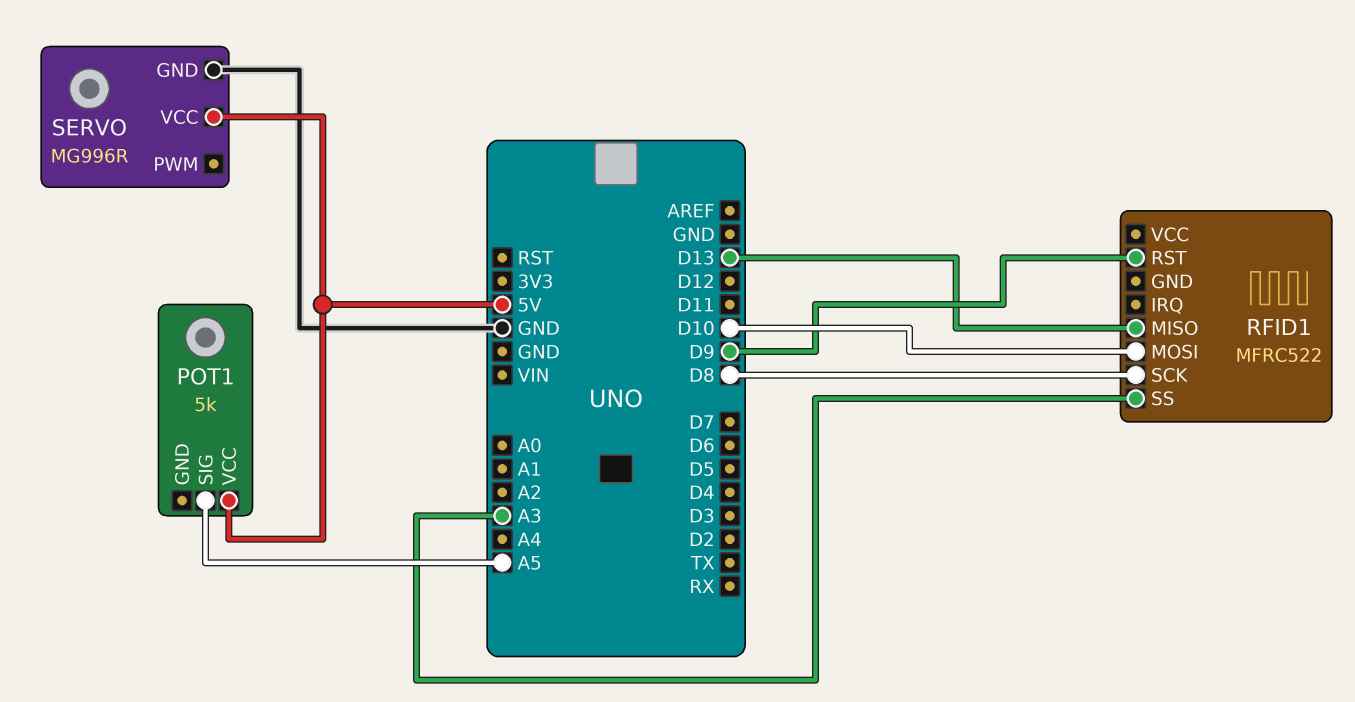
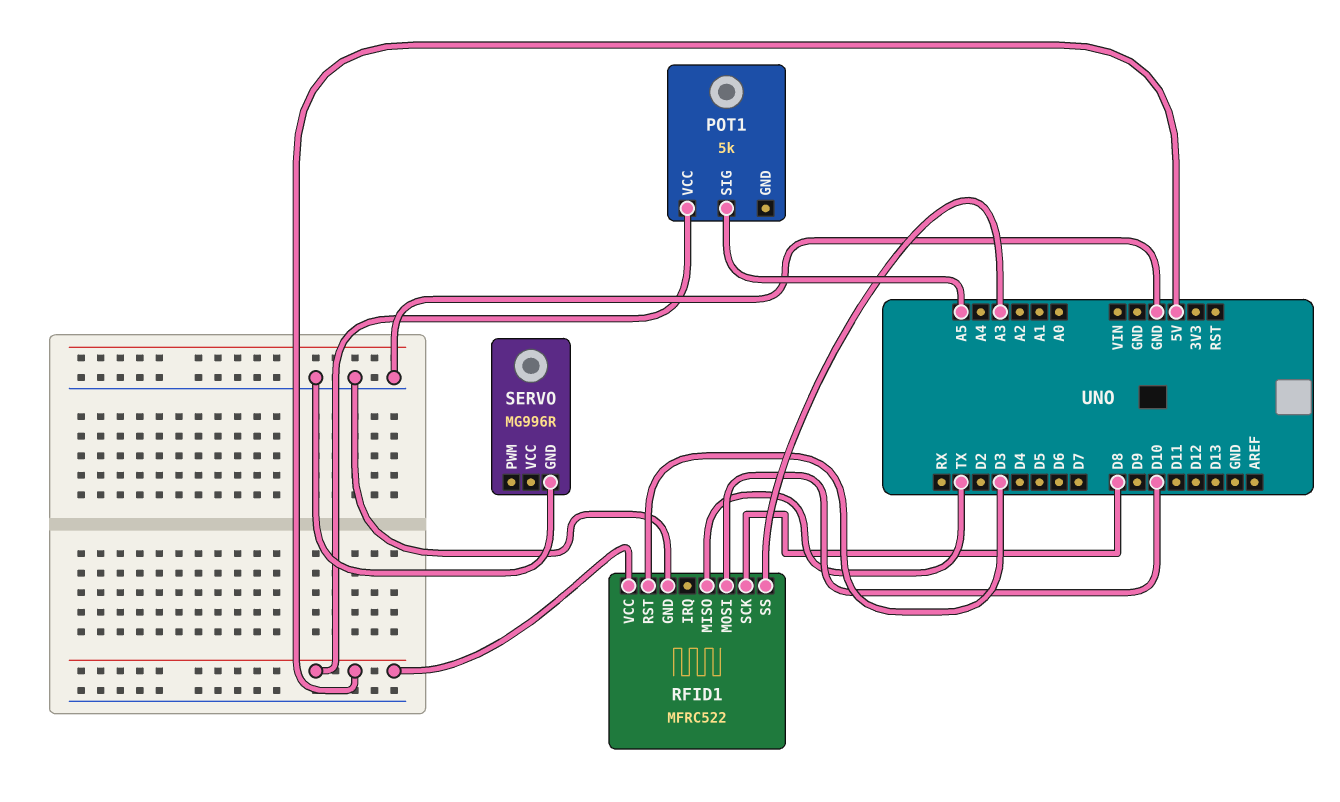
RFID1 pin GND: none -> GND
RFID1 pin MISO: D13 -> TX
RFID1 pin RST: D9 -> D3
RFID1 pin VCC: none -> 5V
SERVO pin VCC: 5V -> none

